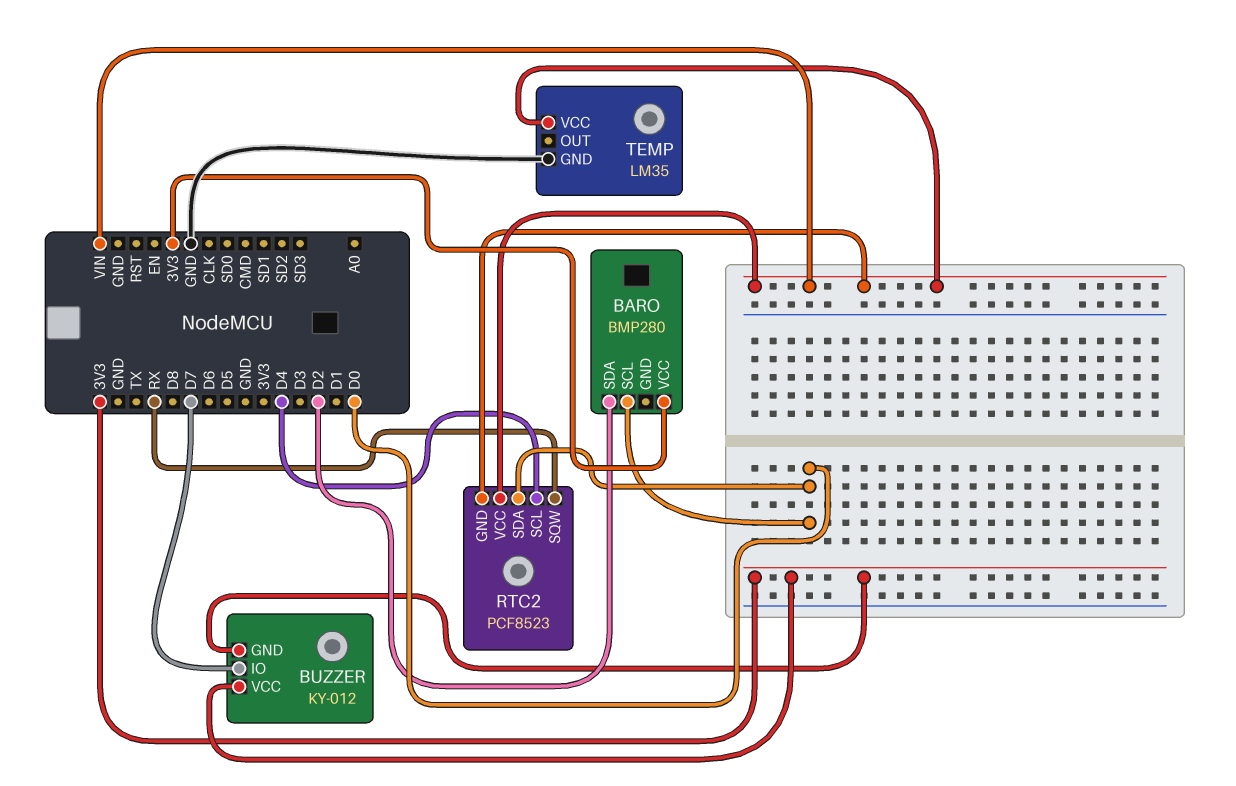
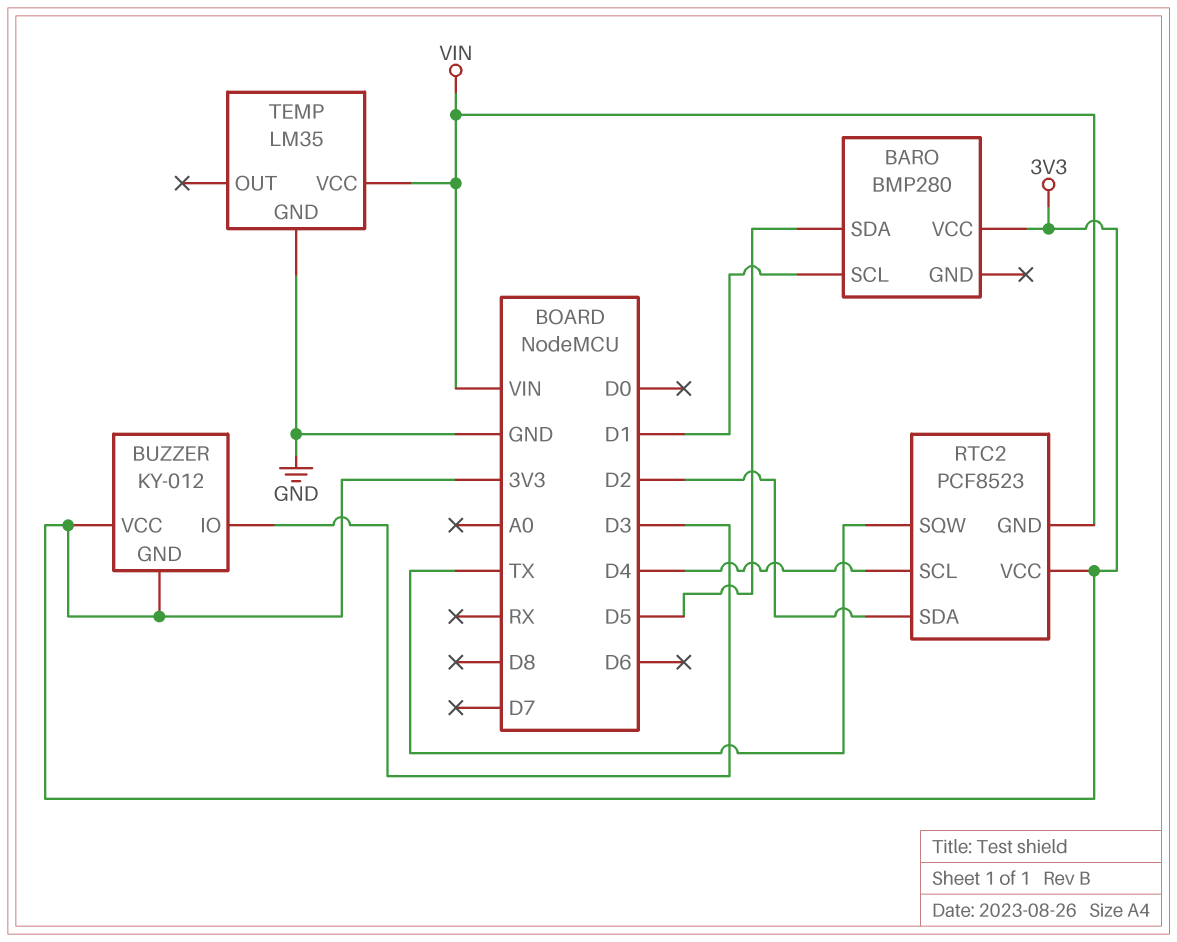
BARO pin SCL: D0 -> D1
BARO pin SDA: D2 -> D5
BUZZER pin IO: D7 -> D3
RTC2 pin SDA: D0 -> D2
RTC2 pin SQW: RX -> TX
RTC2 pin VCC: VIN -> 3V3

